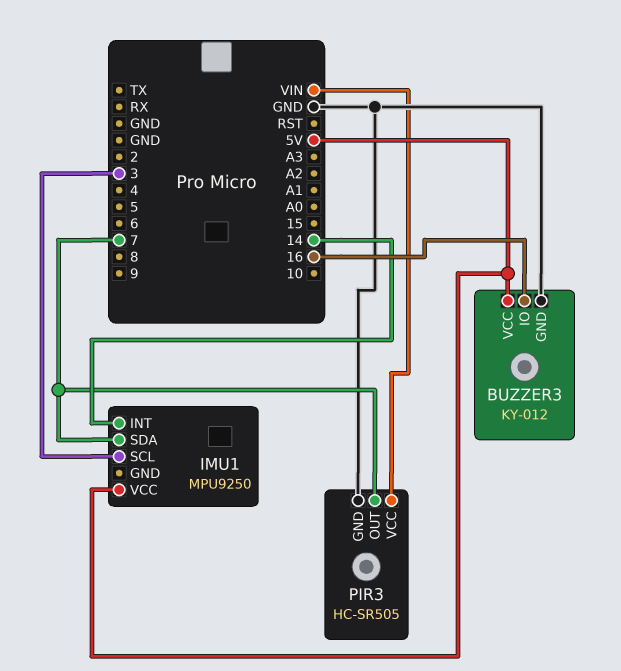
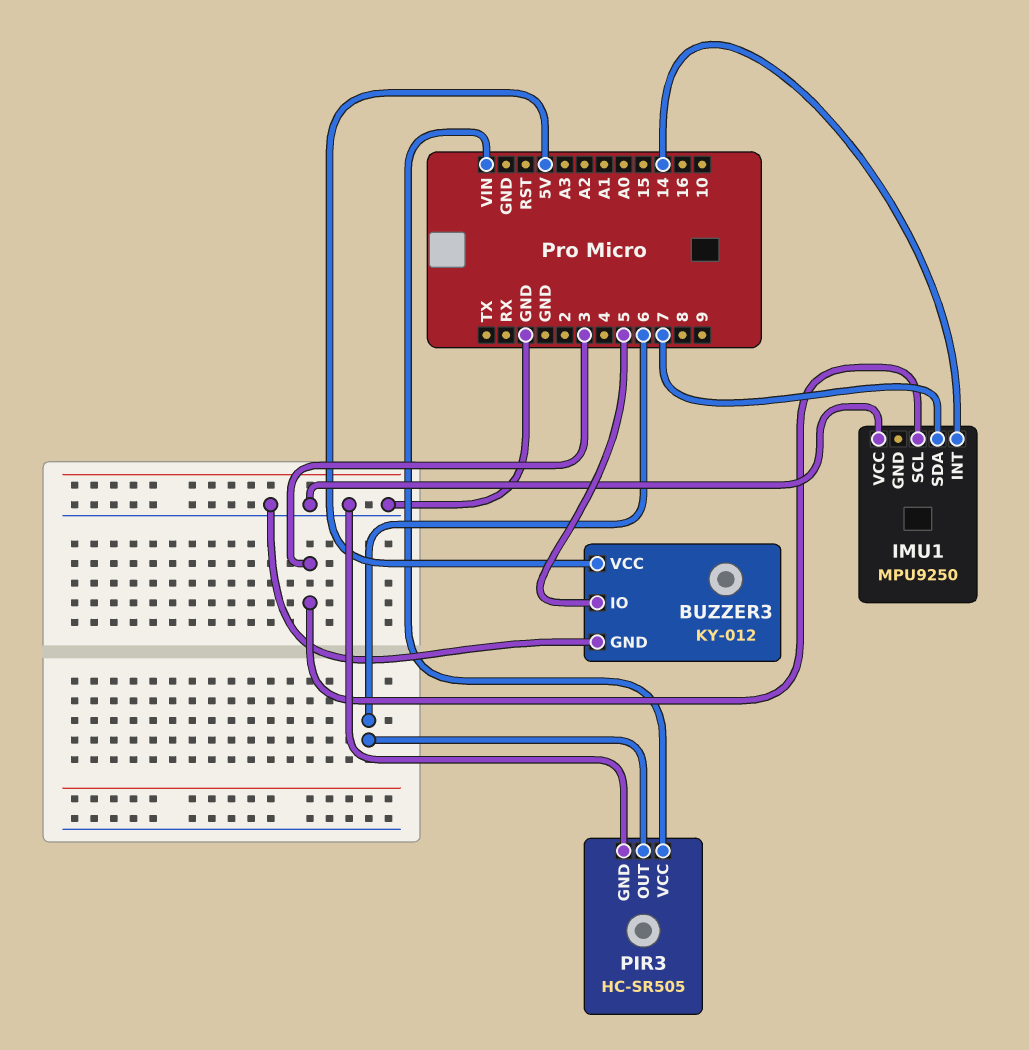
BUZZER3 pin IO: 16 -> 5
IMU1 pin VCC: 5V -> GND
PIR3 pin OUT: 7 -> 6

